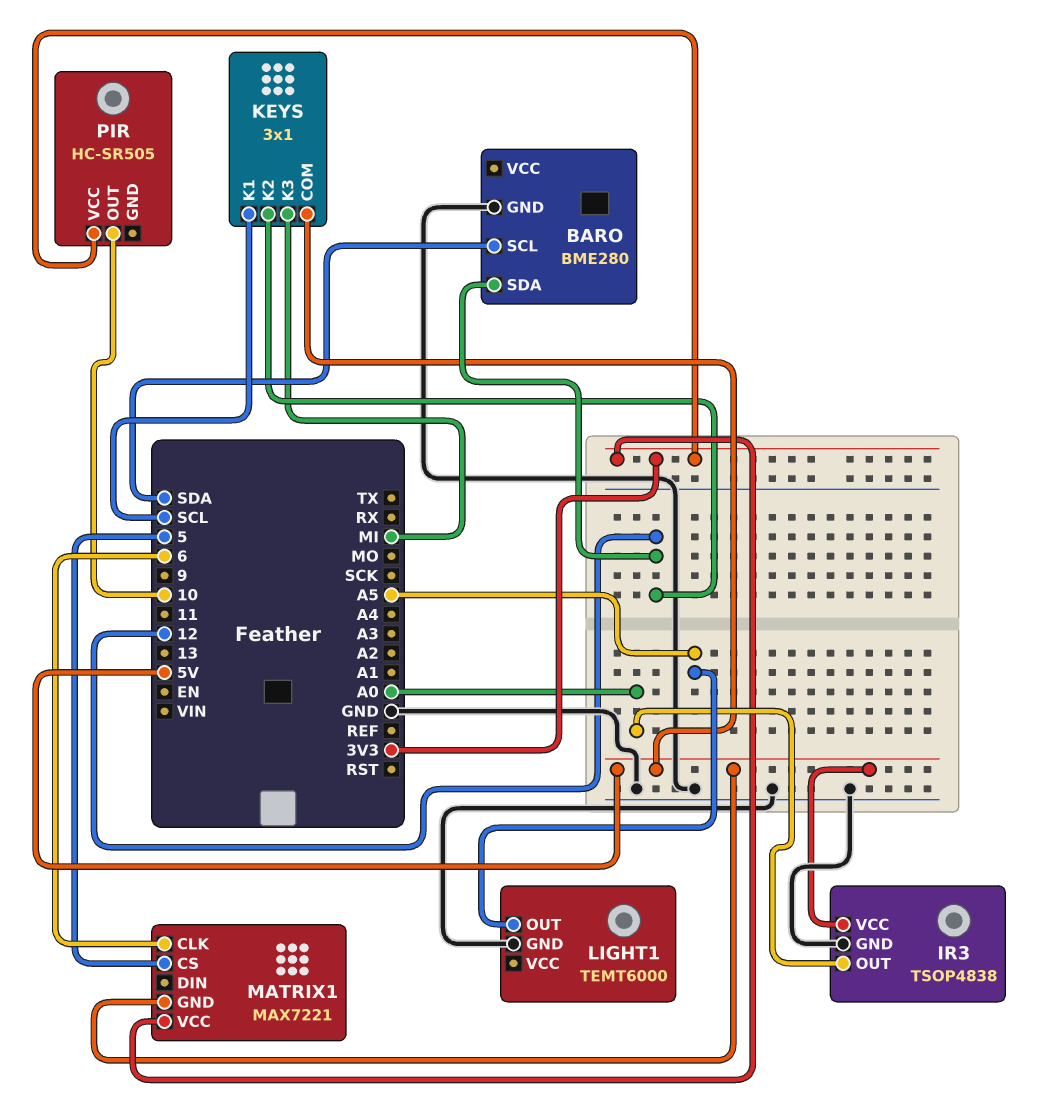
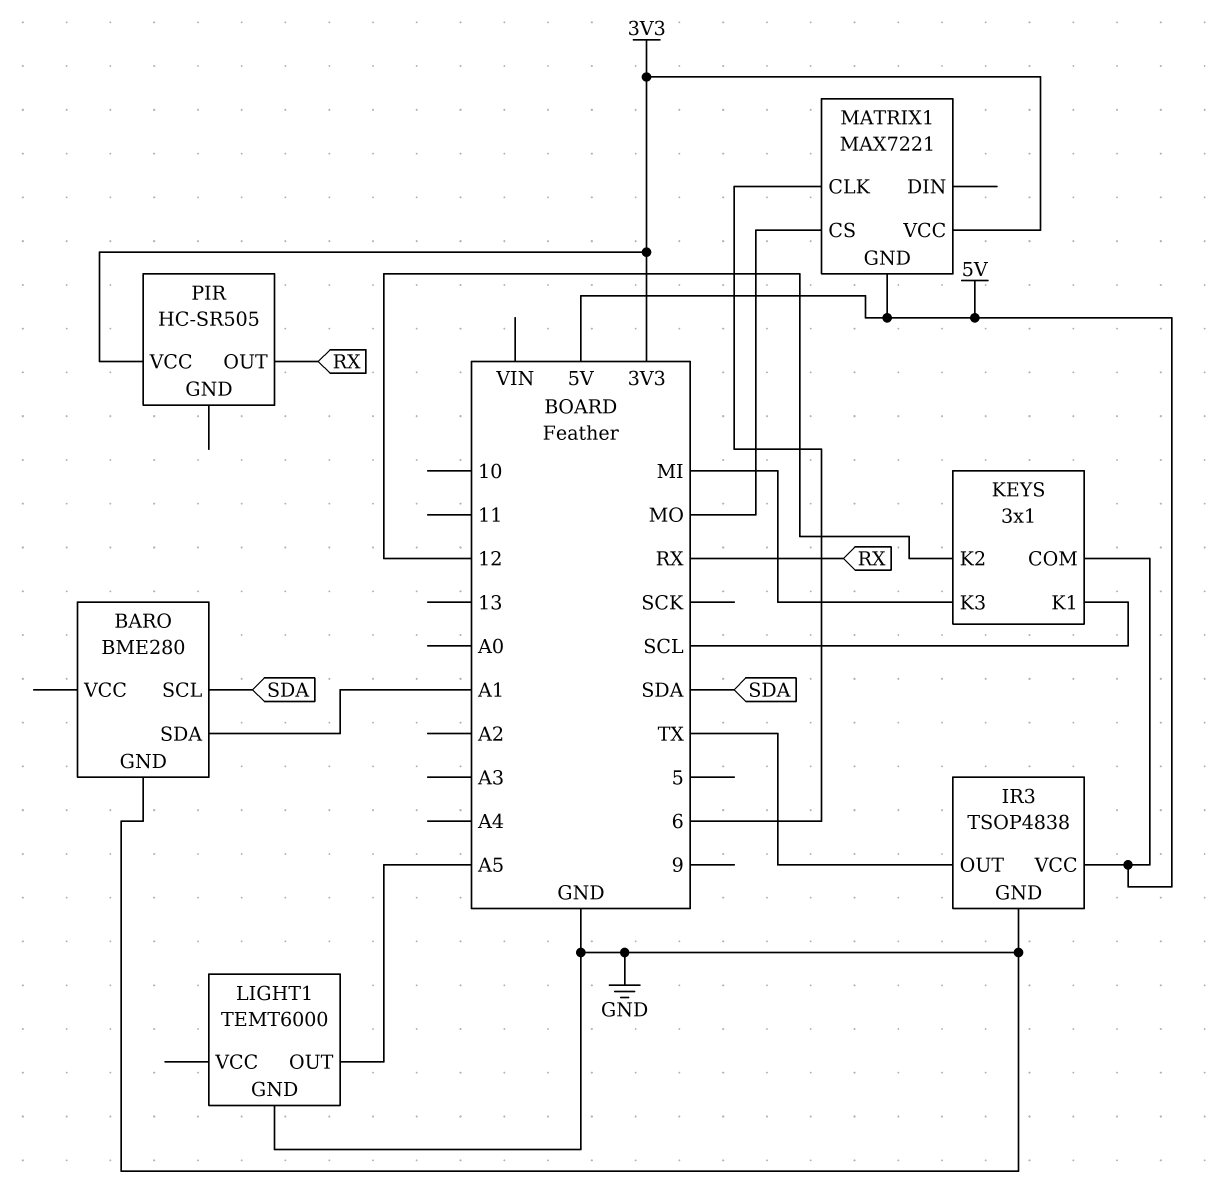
BARO pin SDA: 12 -> A1
IR3 pin OUT: A0 -> TX
MATRIX1 pin CS: 5 -> MO
PIR pin OUT: 10 -> RX

